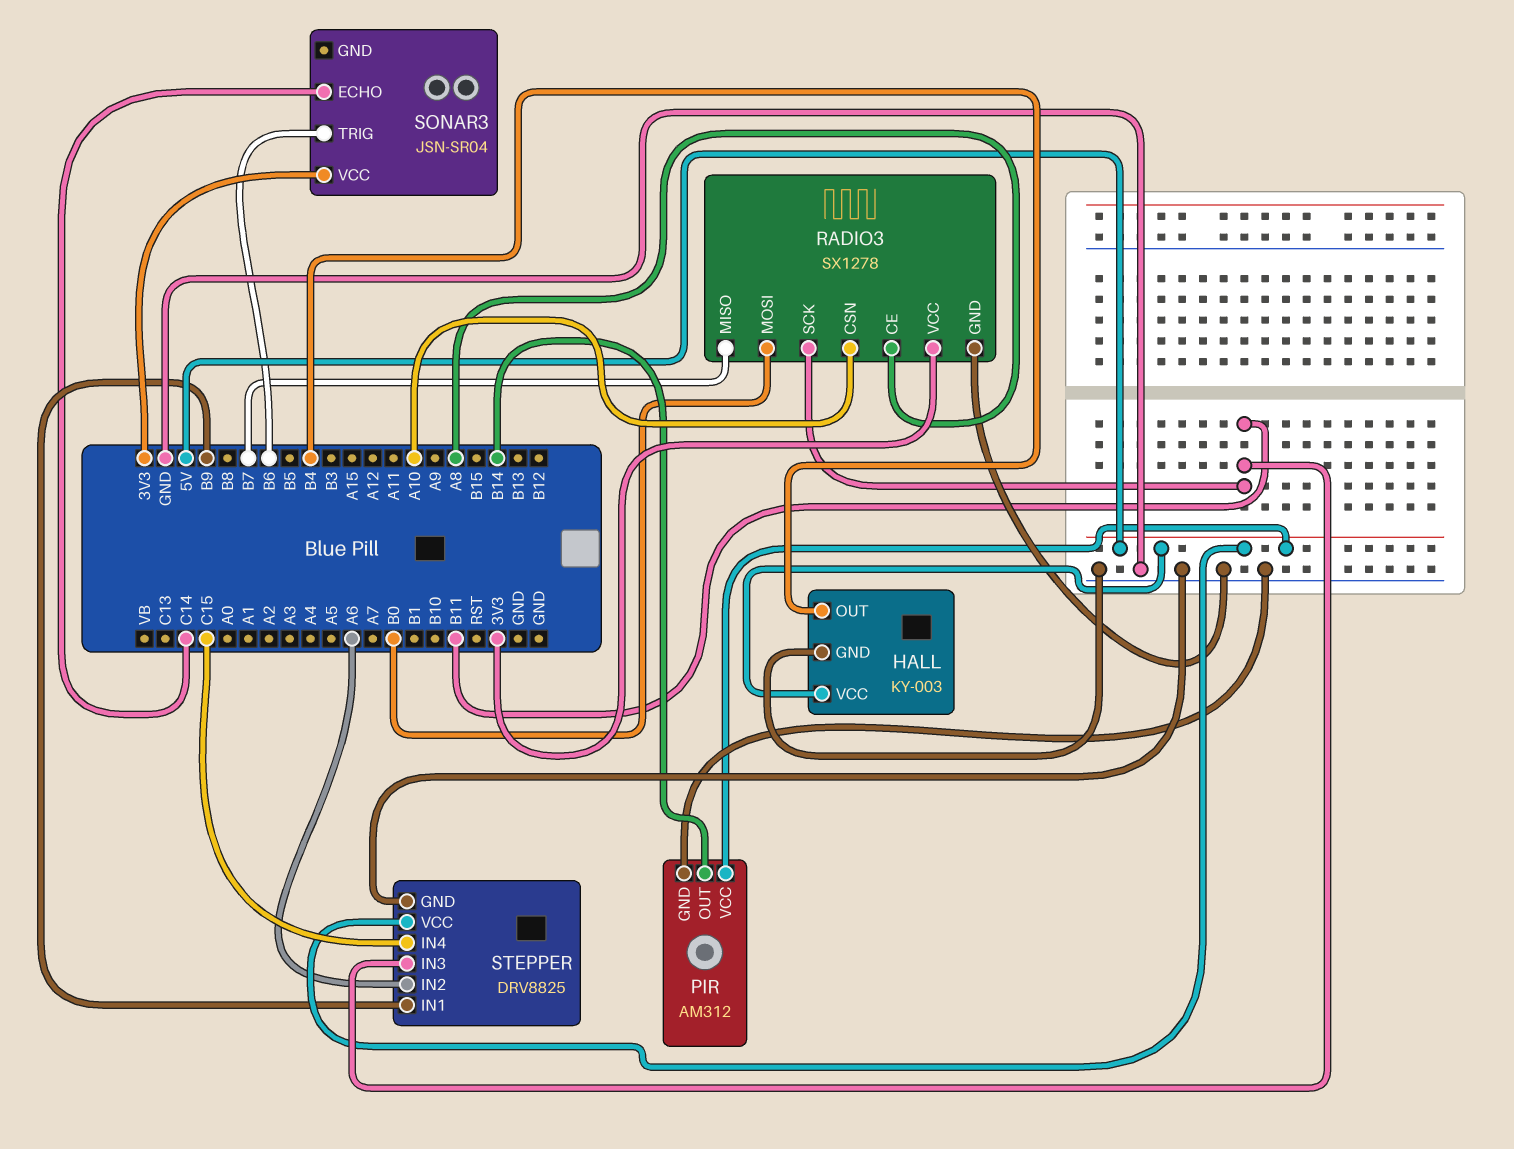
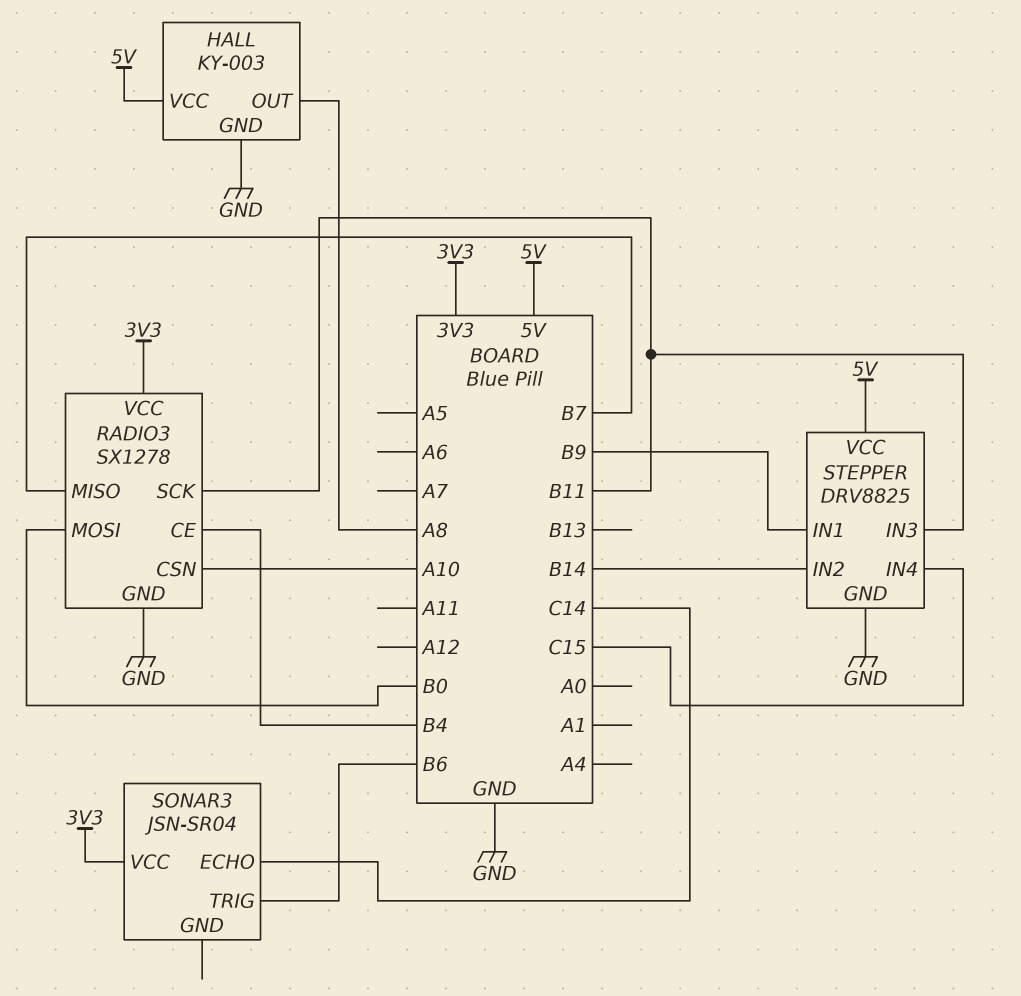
HALL pin OUT: B4 -> A8
PIR: AM312 -> none
PIR pin GND: GND -> none
PIR pin OUT: B14 -> none
PIR pin VCC: 5V -> none
RADIO3 pin CE: A8 -> B4
STEPPER pin IN2: A6 -> B14

